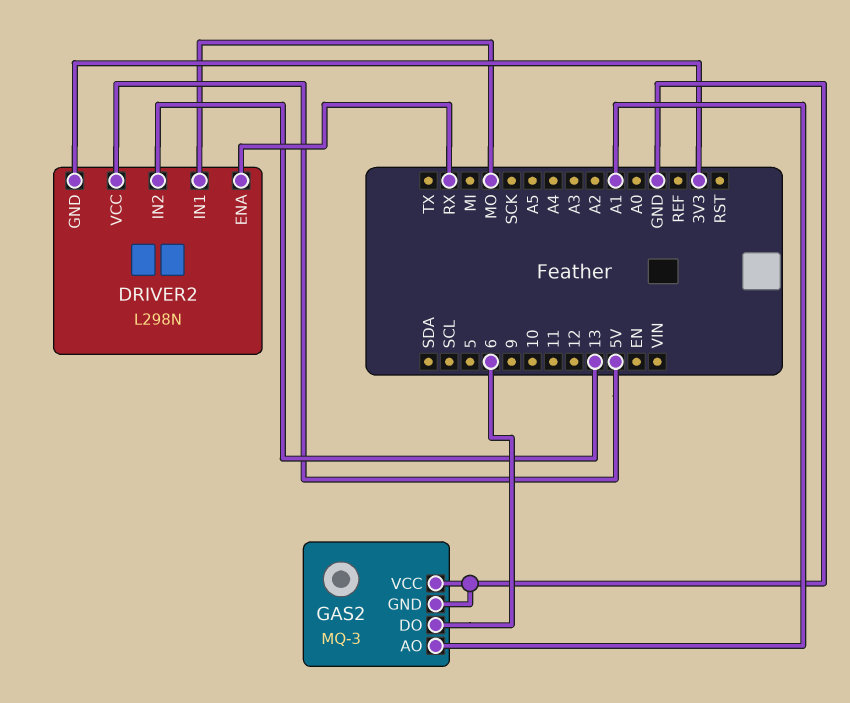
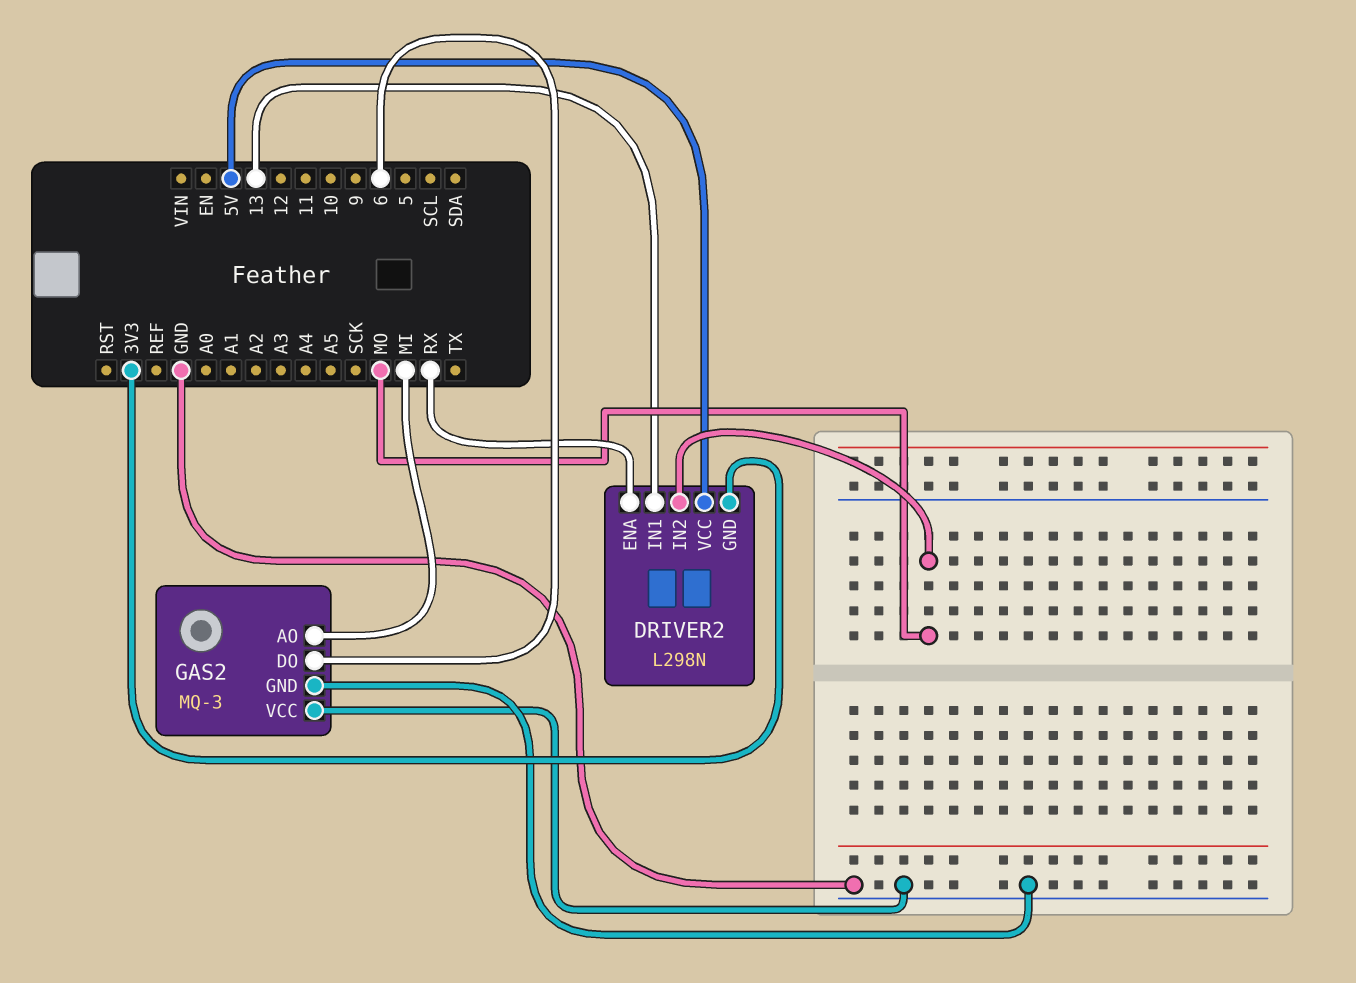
DRIVER2 pin IN1: MO -> 13
DRIVER2 pin IN2: 13 -> MO
GAS2 pin AO: A1 -> MI

